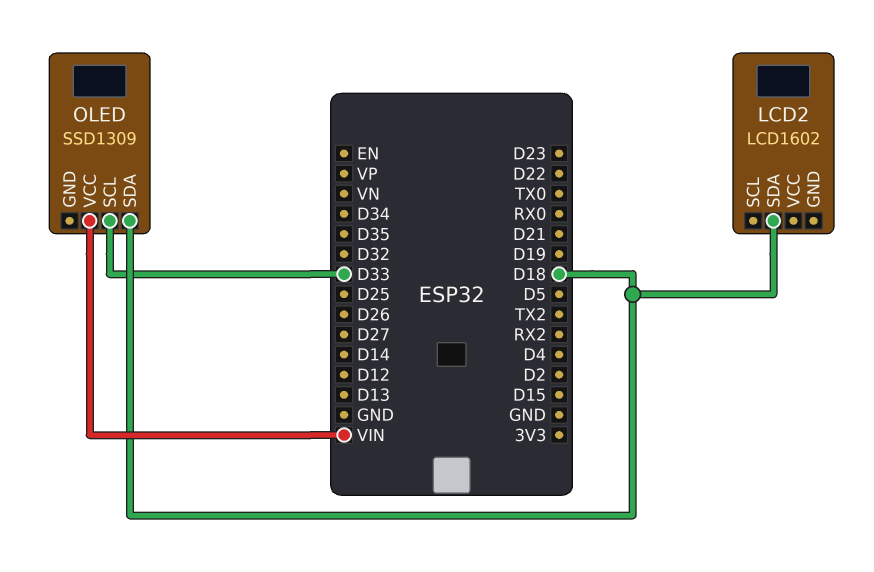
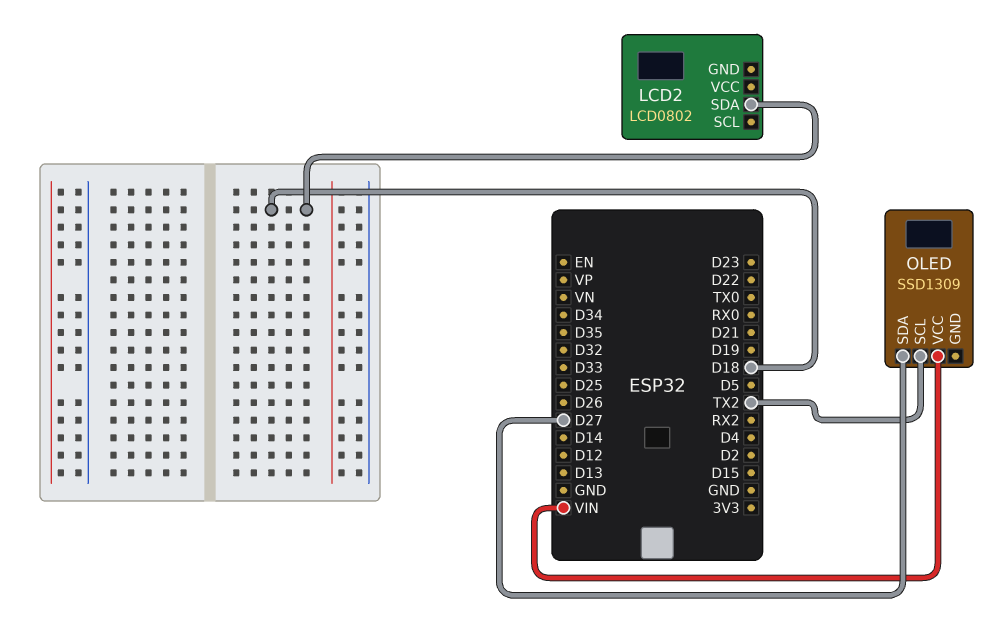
LCD2: LCD1602 -> LCD0802
OLED pin SCL: D33 -> TX2
OLED pin SDA: D18 -> D27

